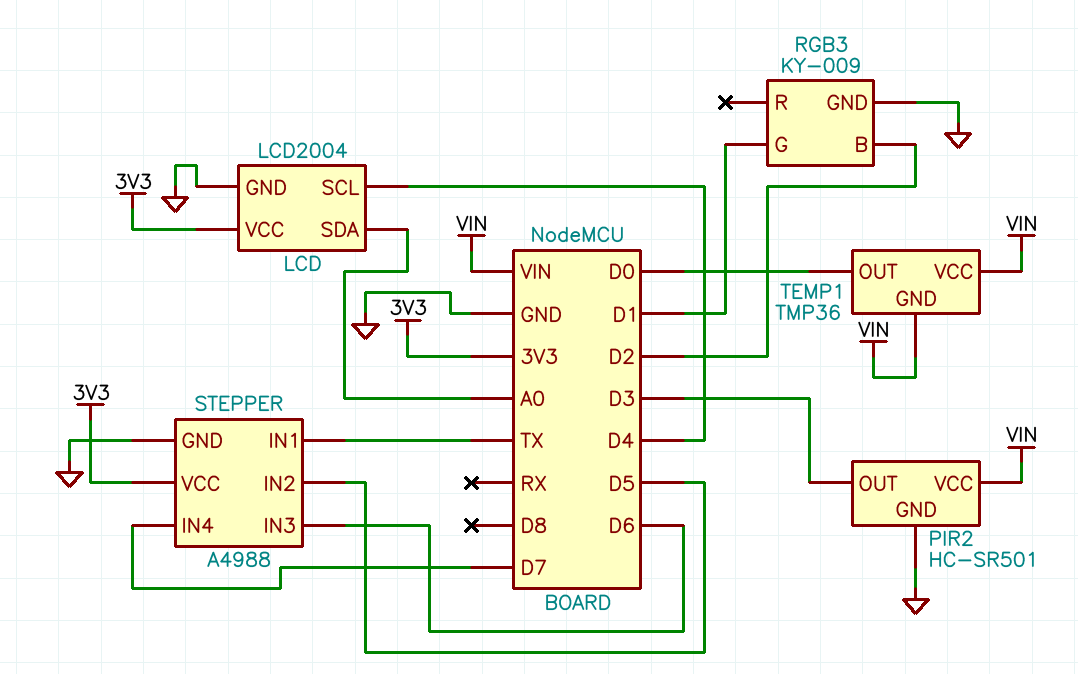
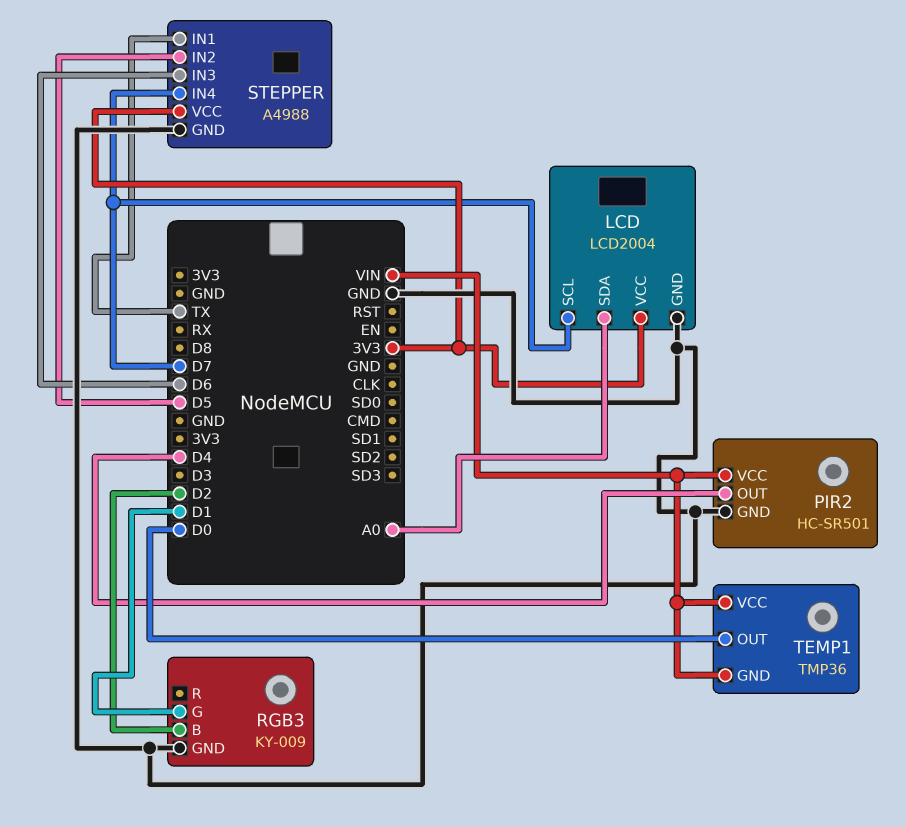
LCD pin SCL: D4 -> D7
PIR2 pin OUT: D3 -> D4

